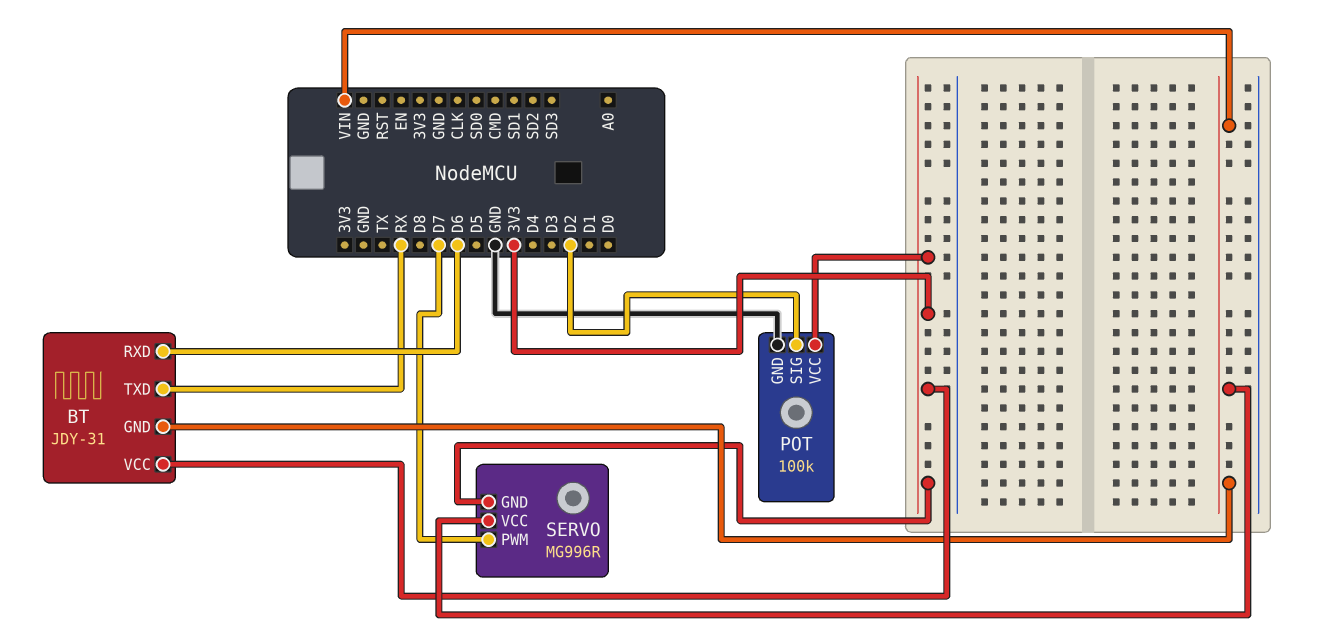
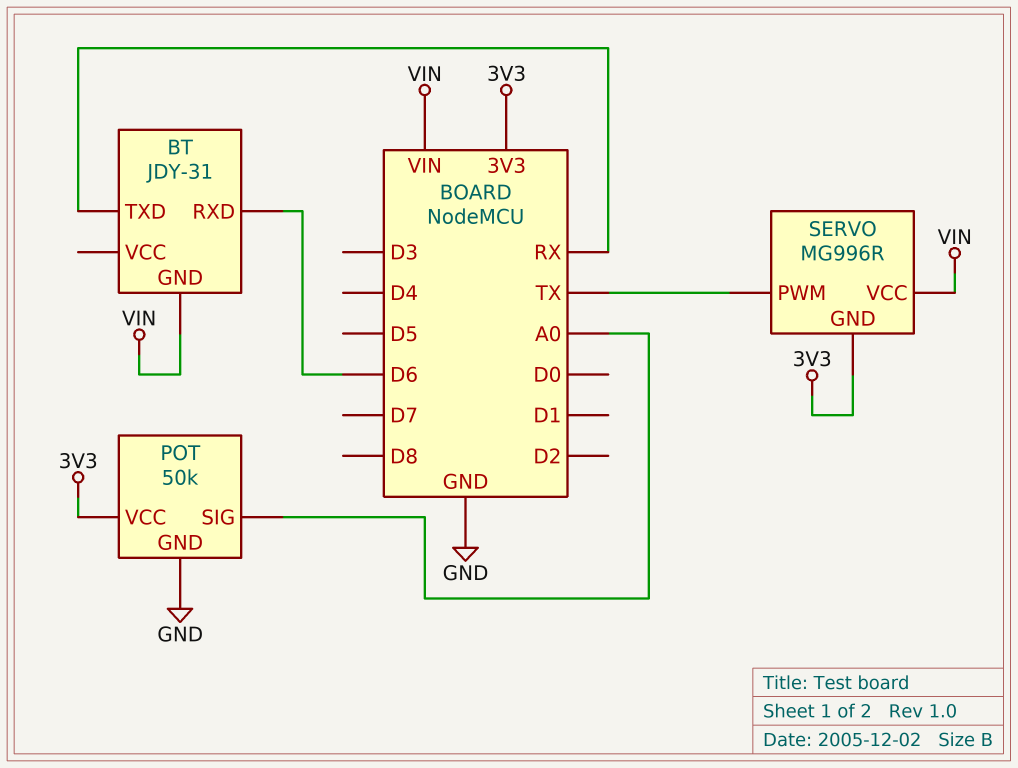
BT pin VCC: 3V3 -> none
POT: 100k -> 50k
POT pin SIG: D2 -> A0
SERVO pin PWM: D7 -> TX

